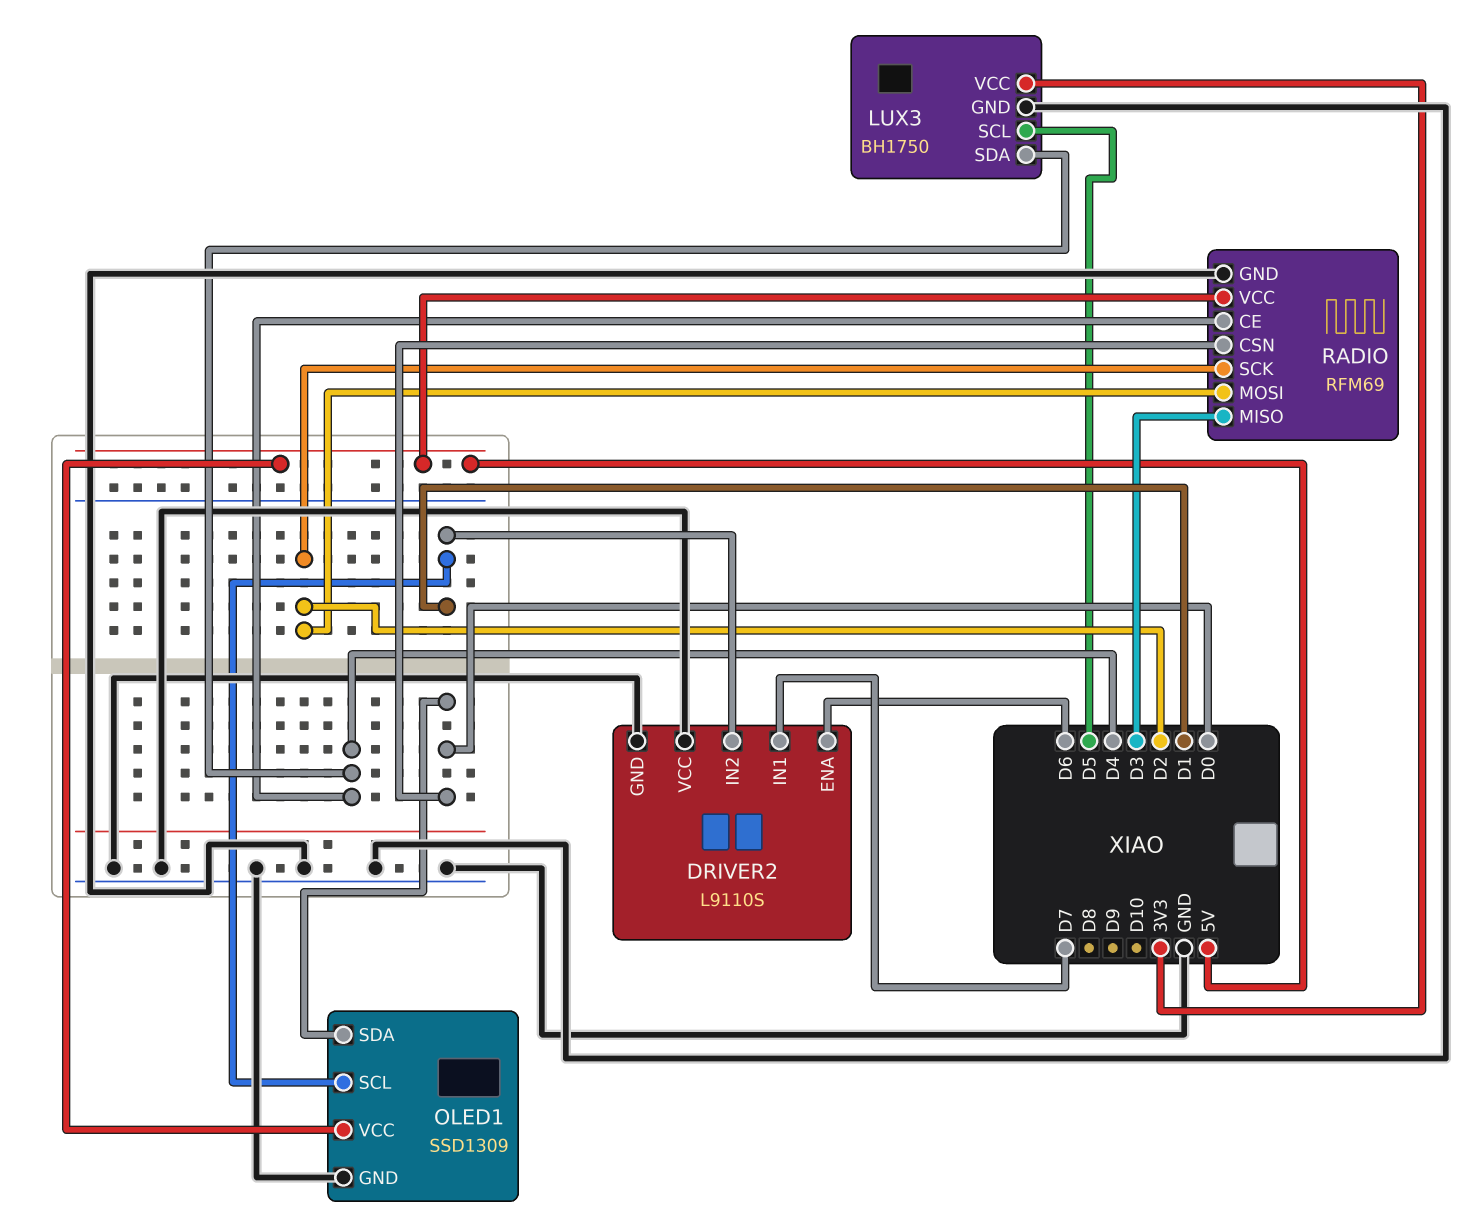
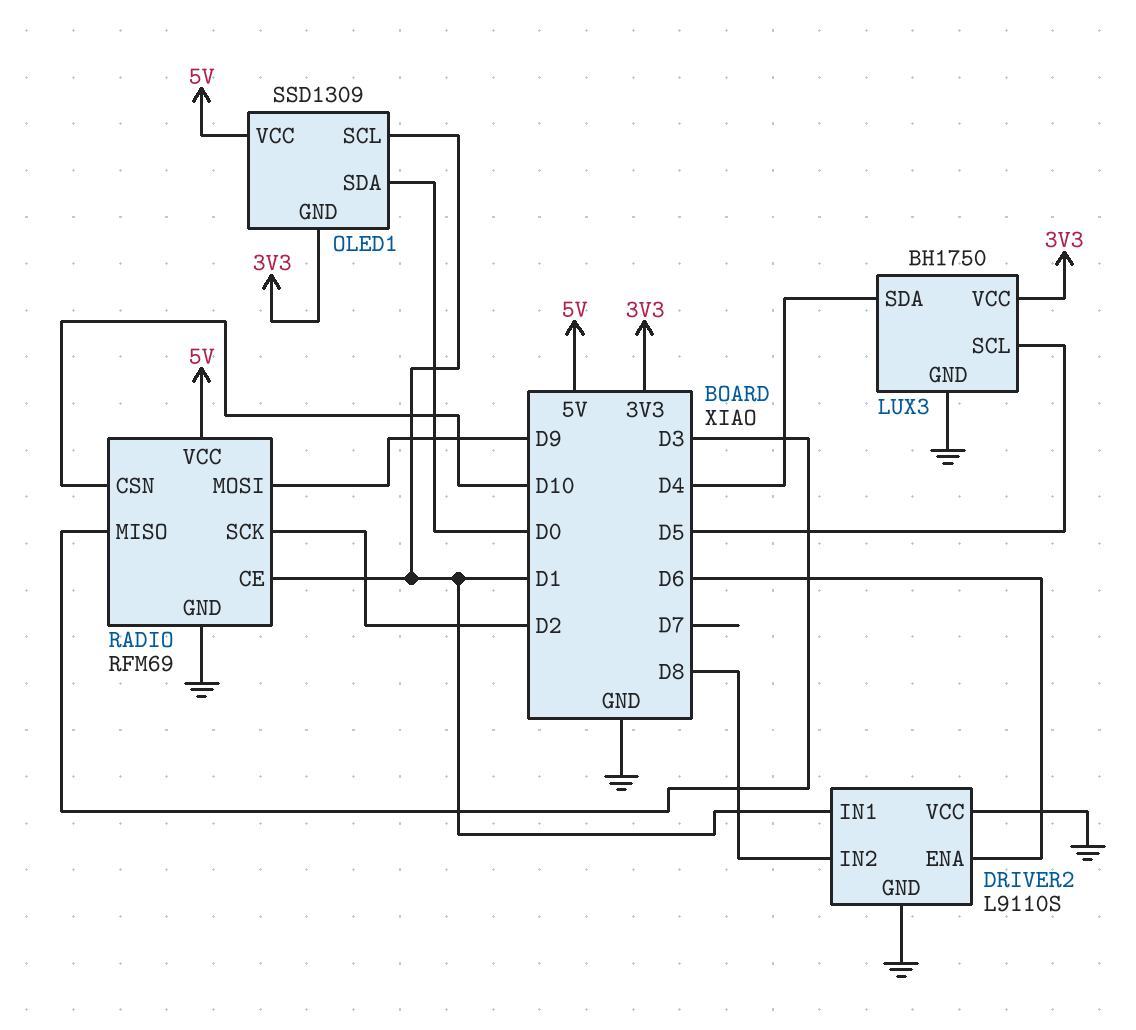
DRIVER2 pin IN1: D7 -> D1
DRIVER2 pin IN2: D1 -> D8
OLED1 pin GND: GND -> 3V3
RADIO pin CE: D4 -> D1
RADIO pin CSN: D0 -> D10
RADIO pin MOSI: D2 -> D9

